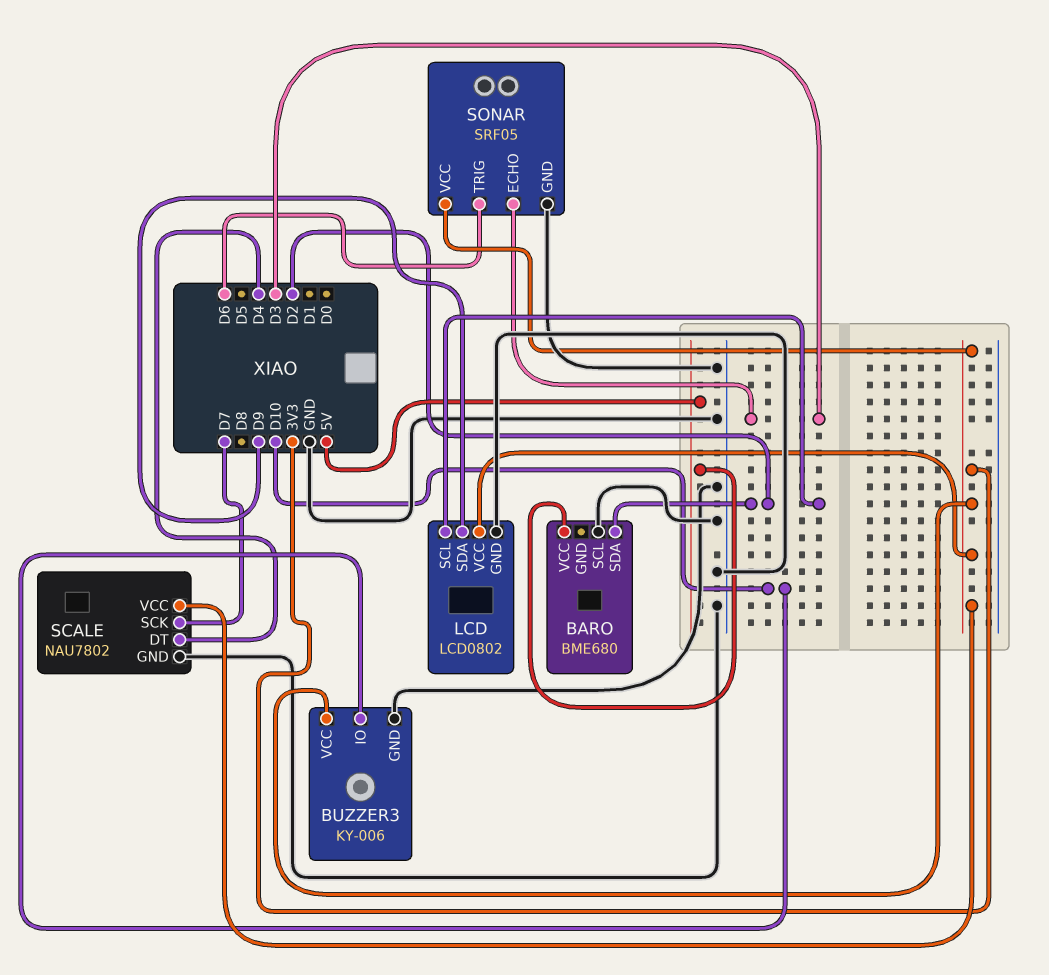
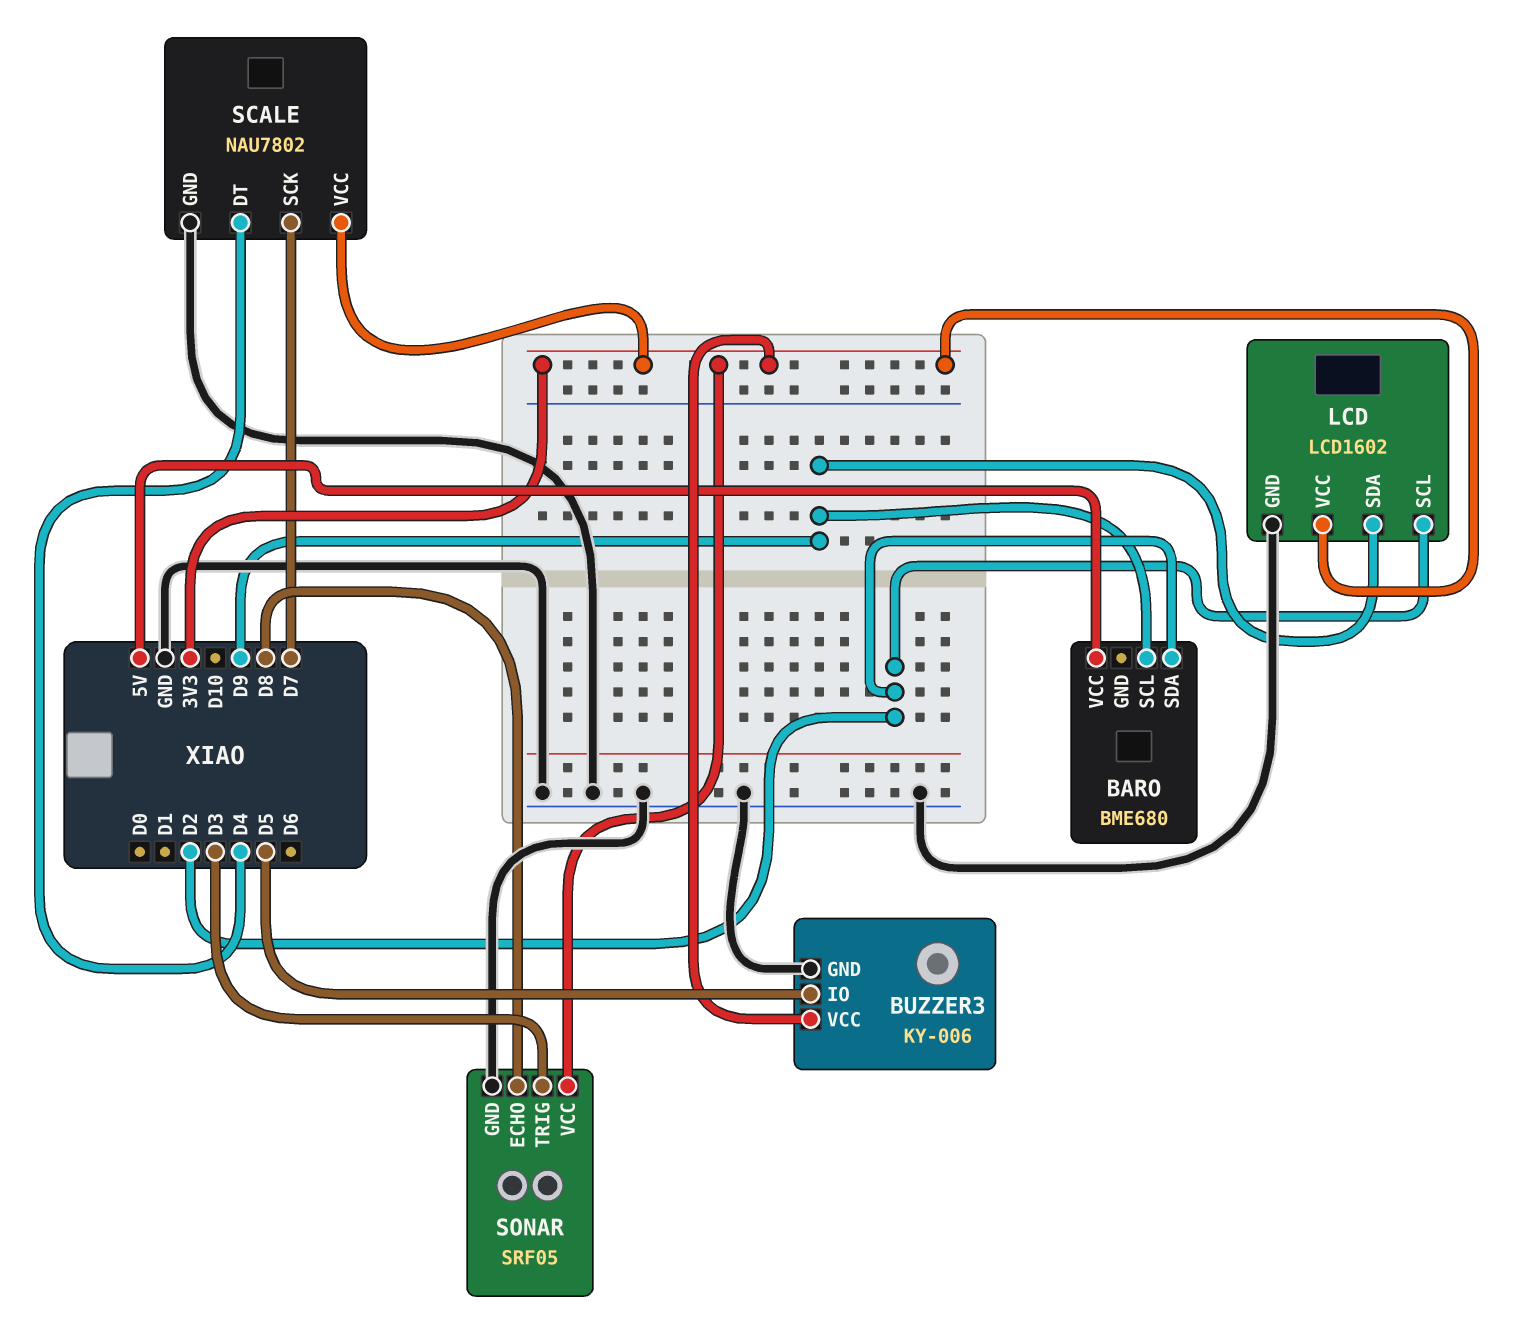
BARO pin SCL: GND -> D9
BUZZER3 pin IO: D10 -> D5
LCD: LCD0802 -> LCD1602
SONAR pin ECHO: D3 -> D8
SONAR pin TRIG: D6 -> D3

